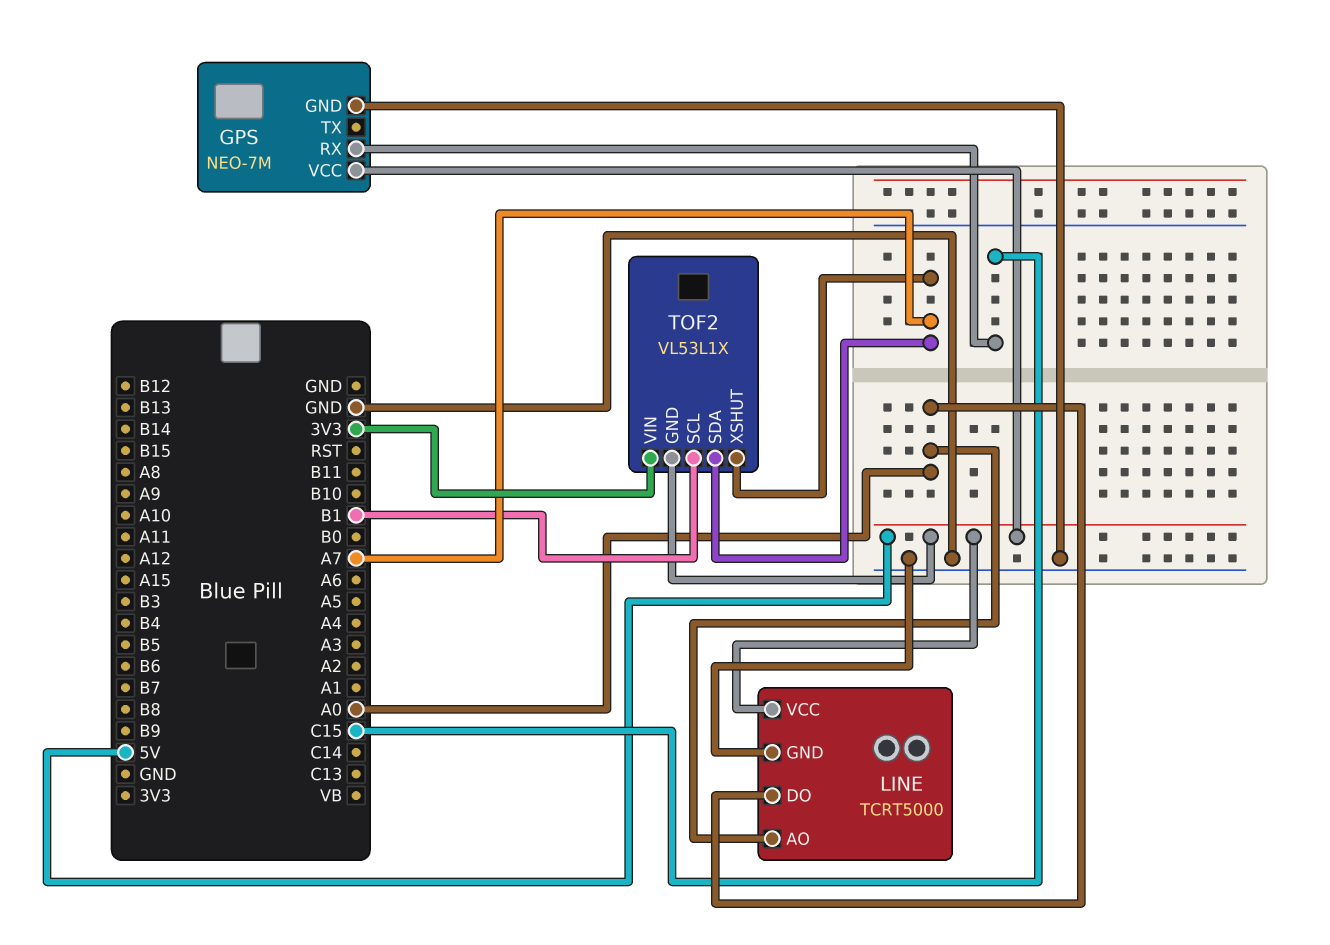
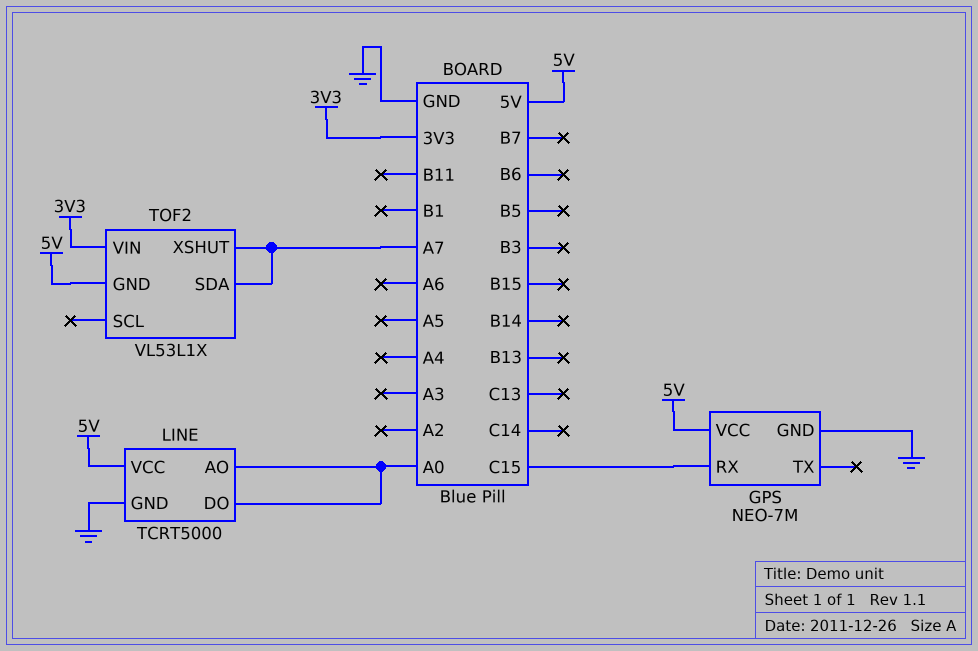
TOF2 pin SCL: B1 -> none

